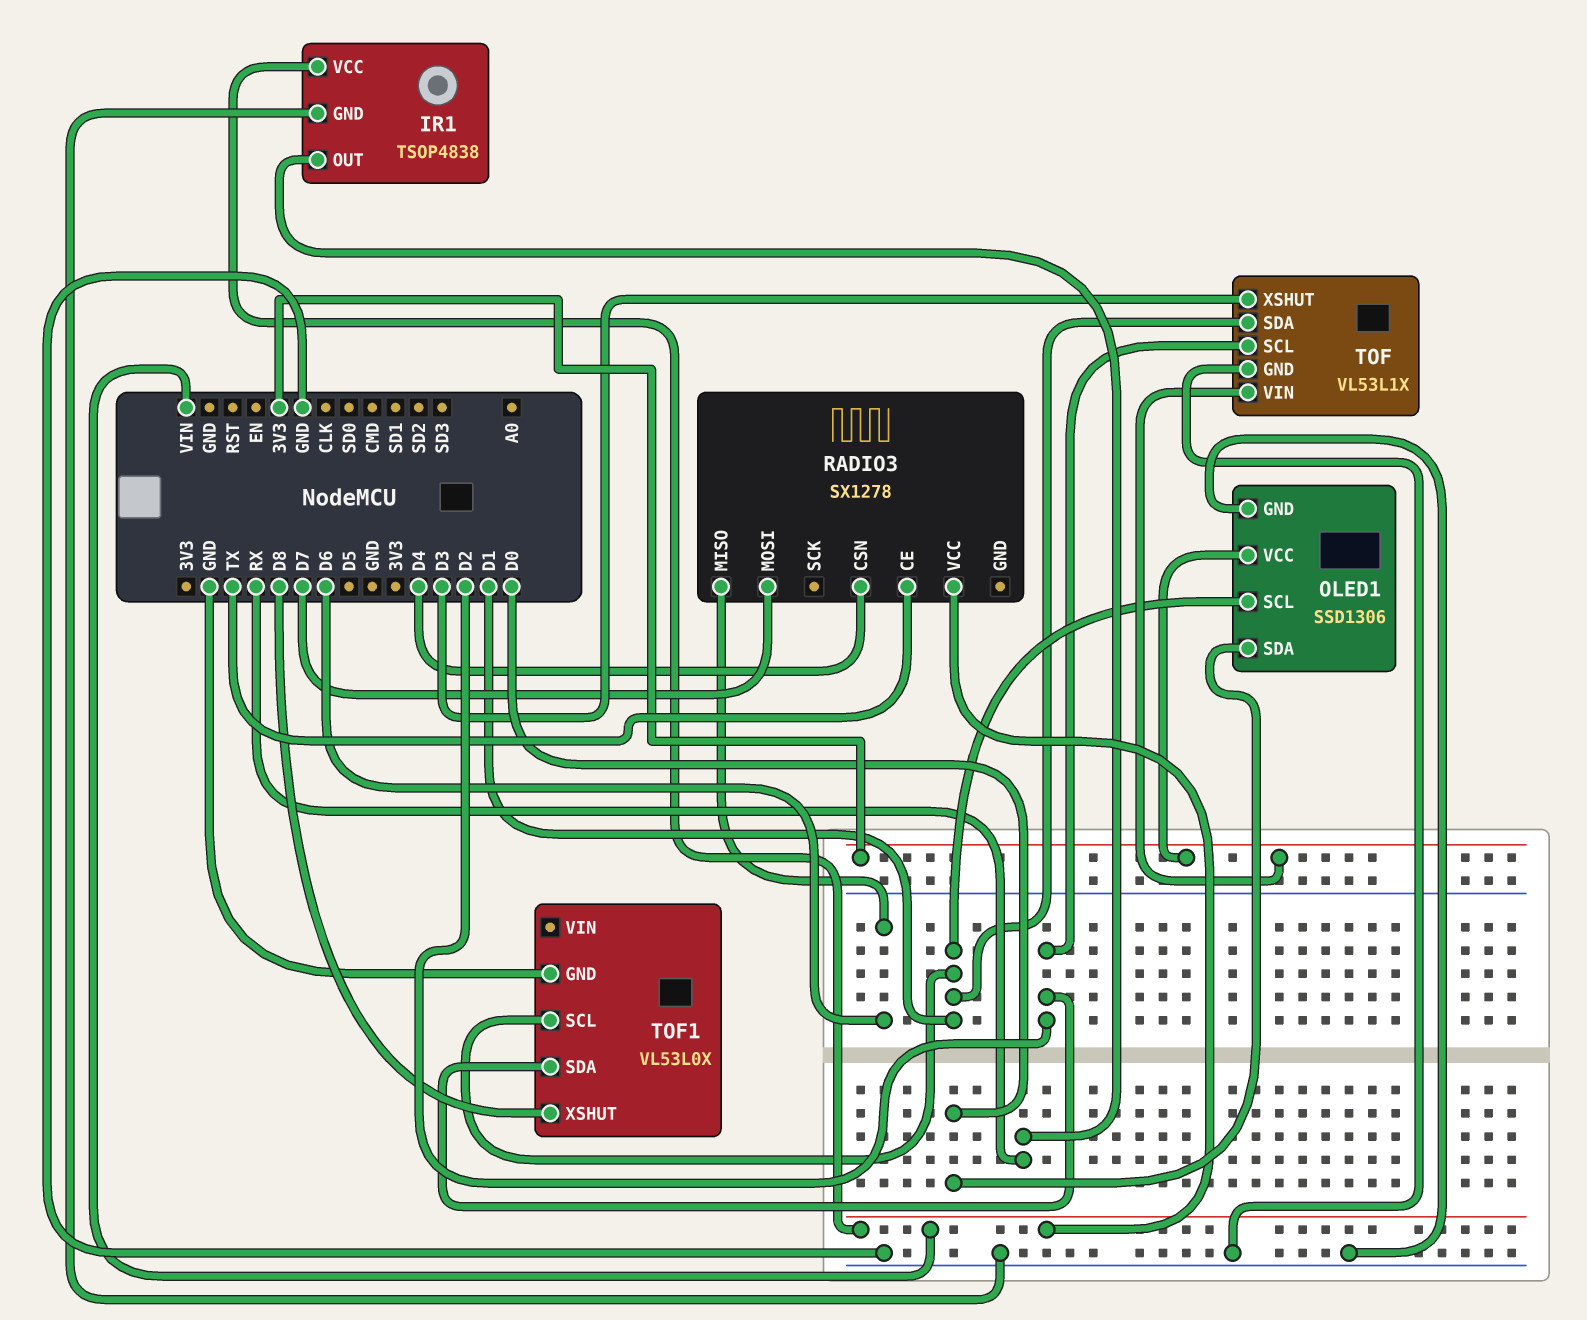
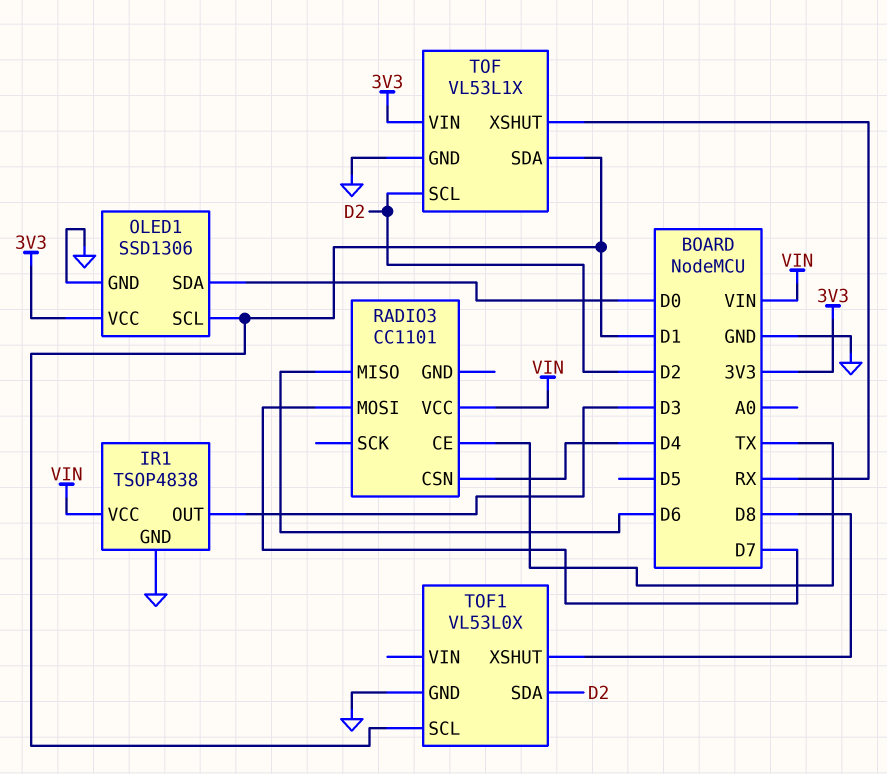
IR1 pin OUT: RX -> D3
RADIO3: SX1278 -> CC1101
TOF pin XSHUT: D3 -> RX

